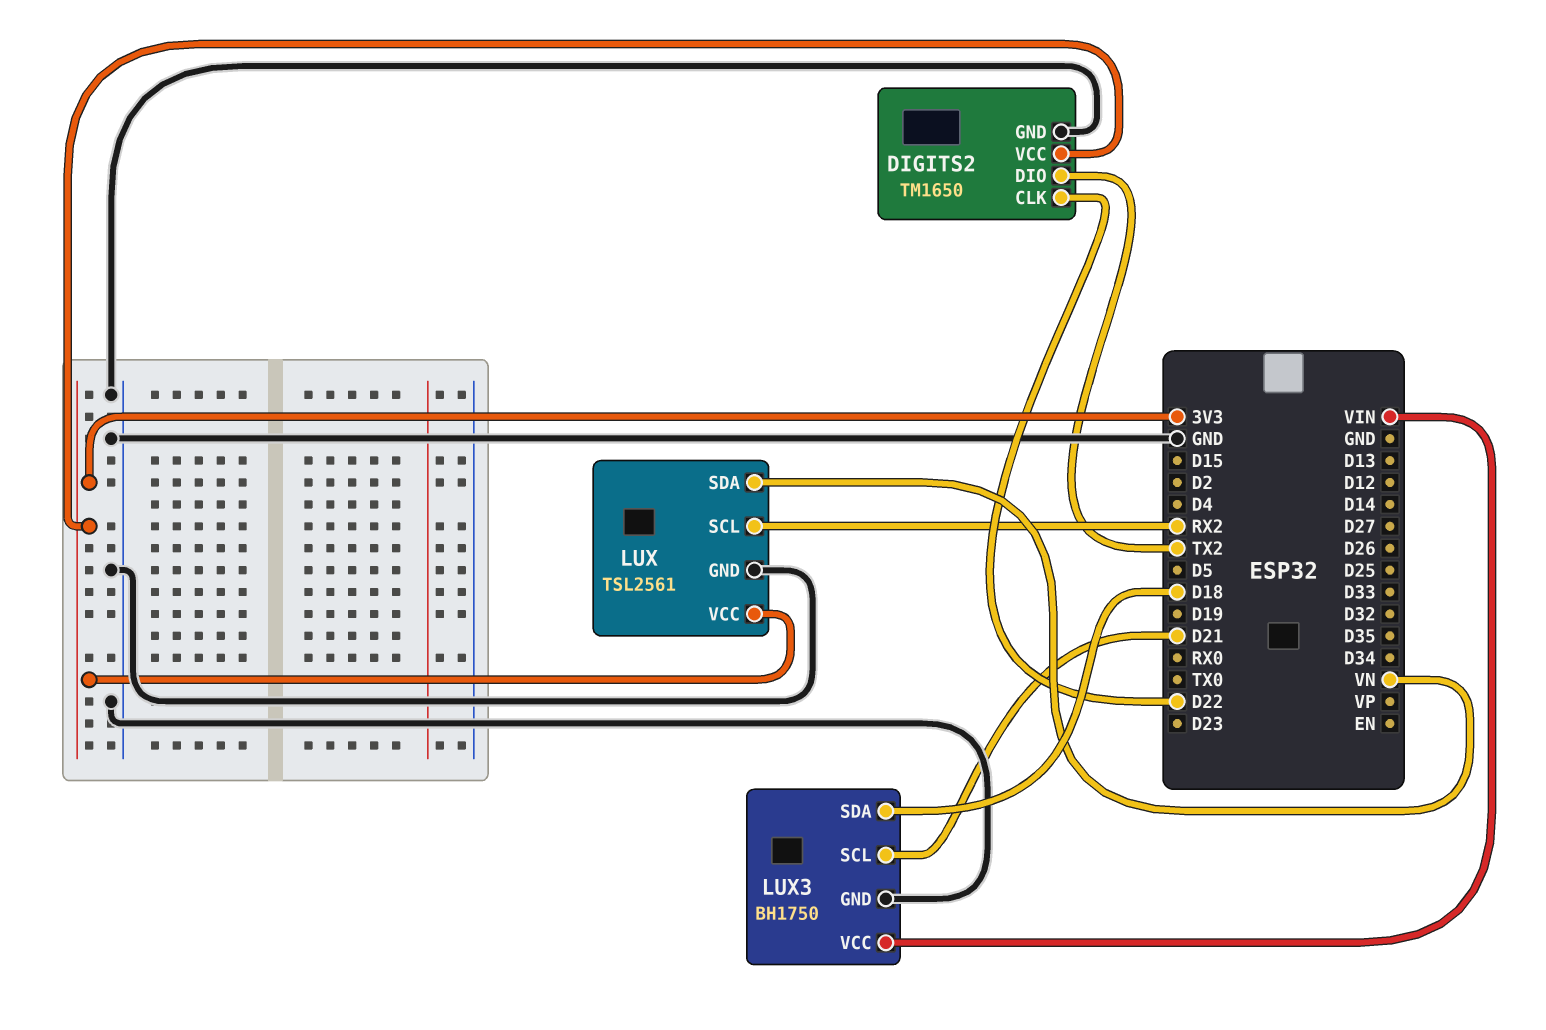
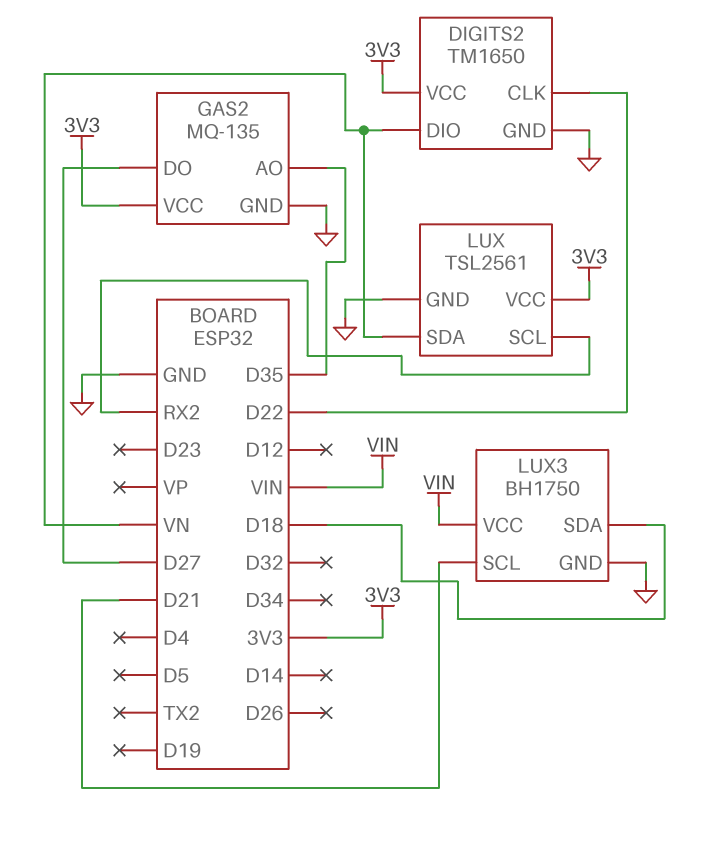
DIGITS2 pin DIO: TX2 -> VN
GAS2: none -> MQ-135
GAS2 pin AO: none -> D35
GAS2 pin DO: none -> D27
GAS2 pin GND: none -> GND
GAS2 pin VCC: none -> 3V3

